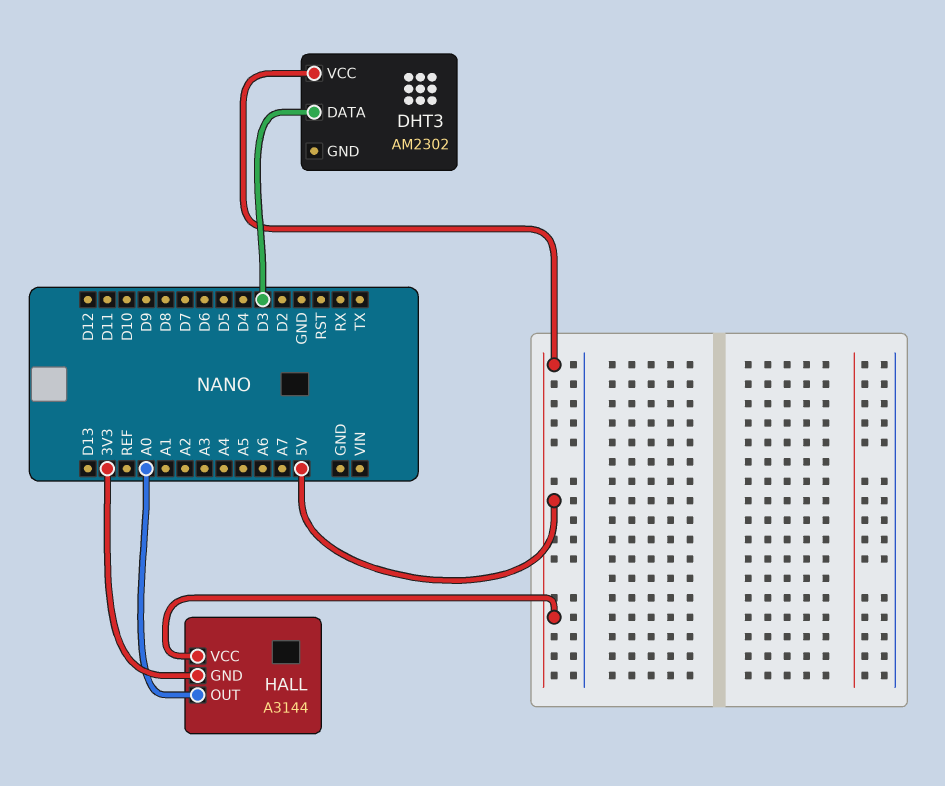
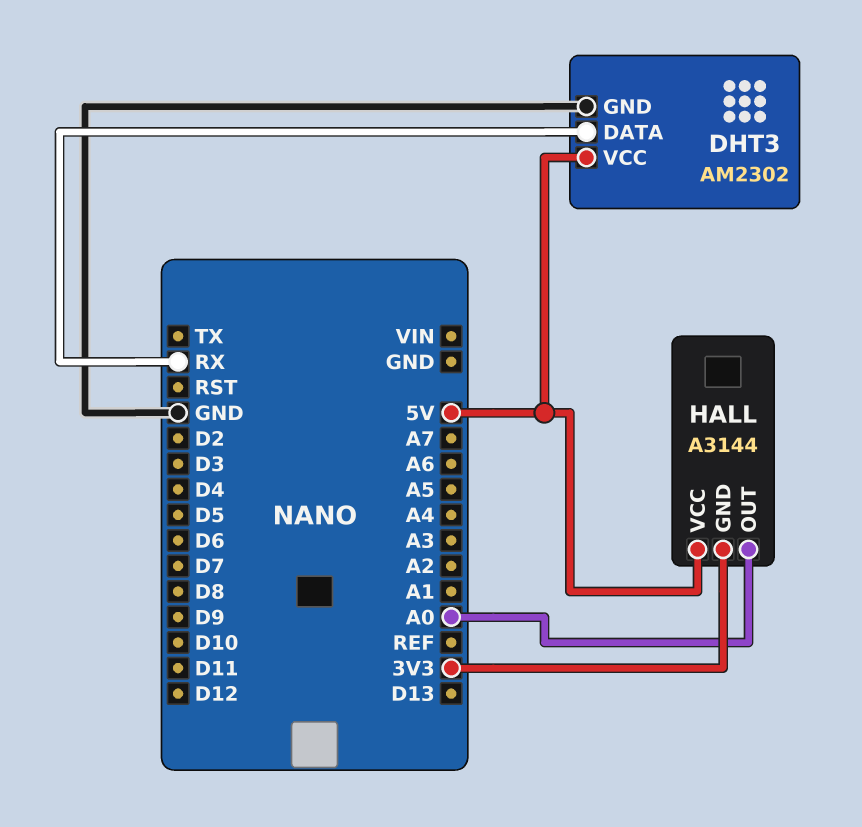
DHT3 pin DATA: D3 -> RX
DHT3 pin GND: none -> GND

